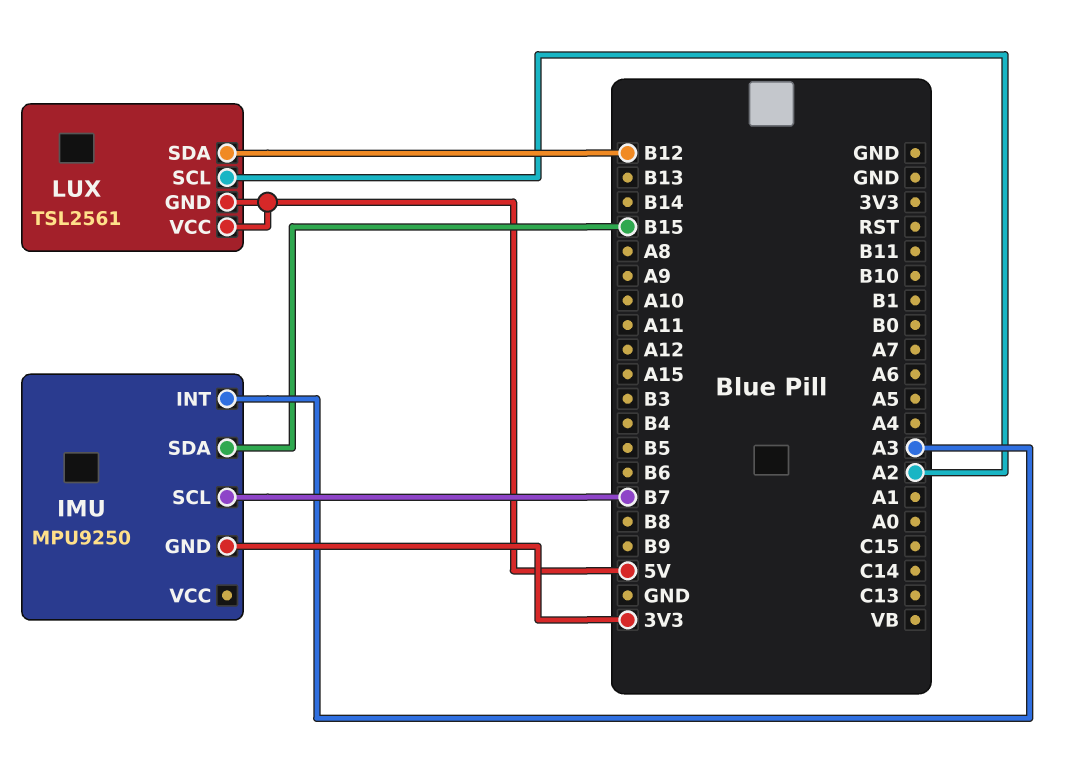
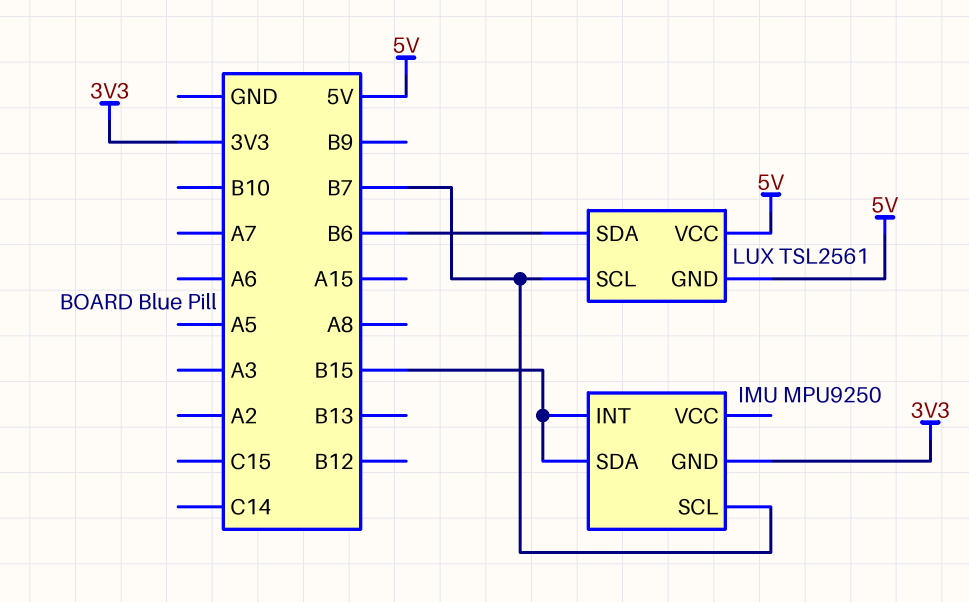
IMU pin INT: A3 -> B15
LUX pin SCL: A2 -> B7
LUX pin SDA: B12 -> B6

